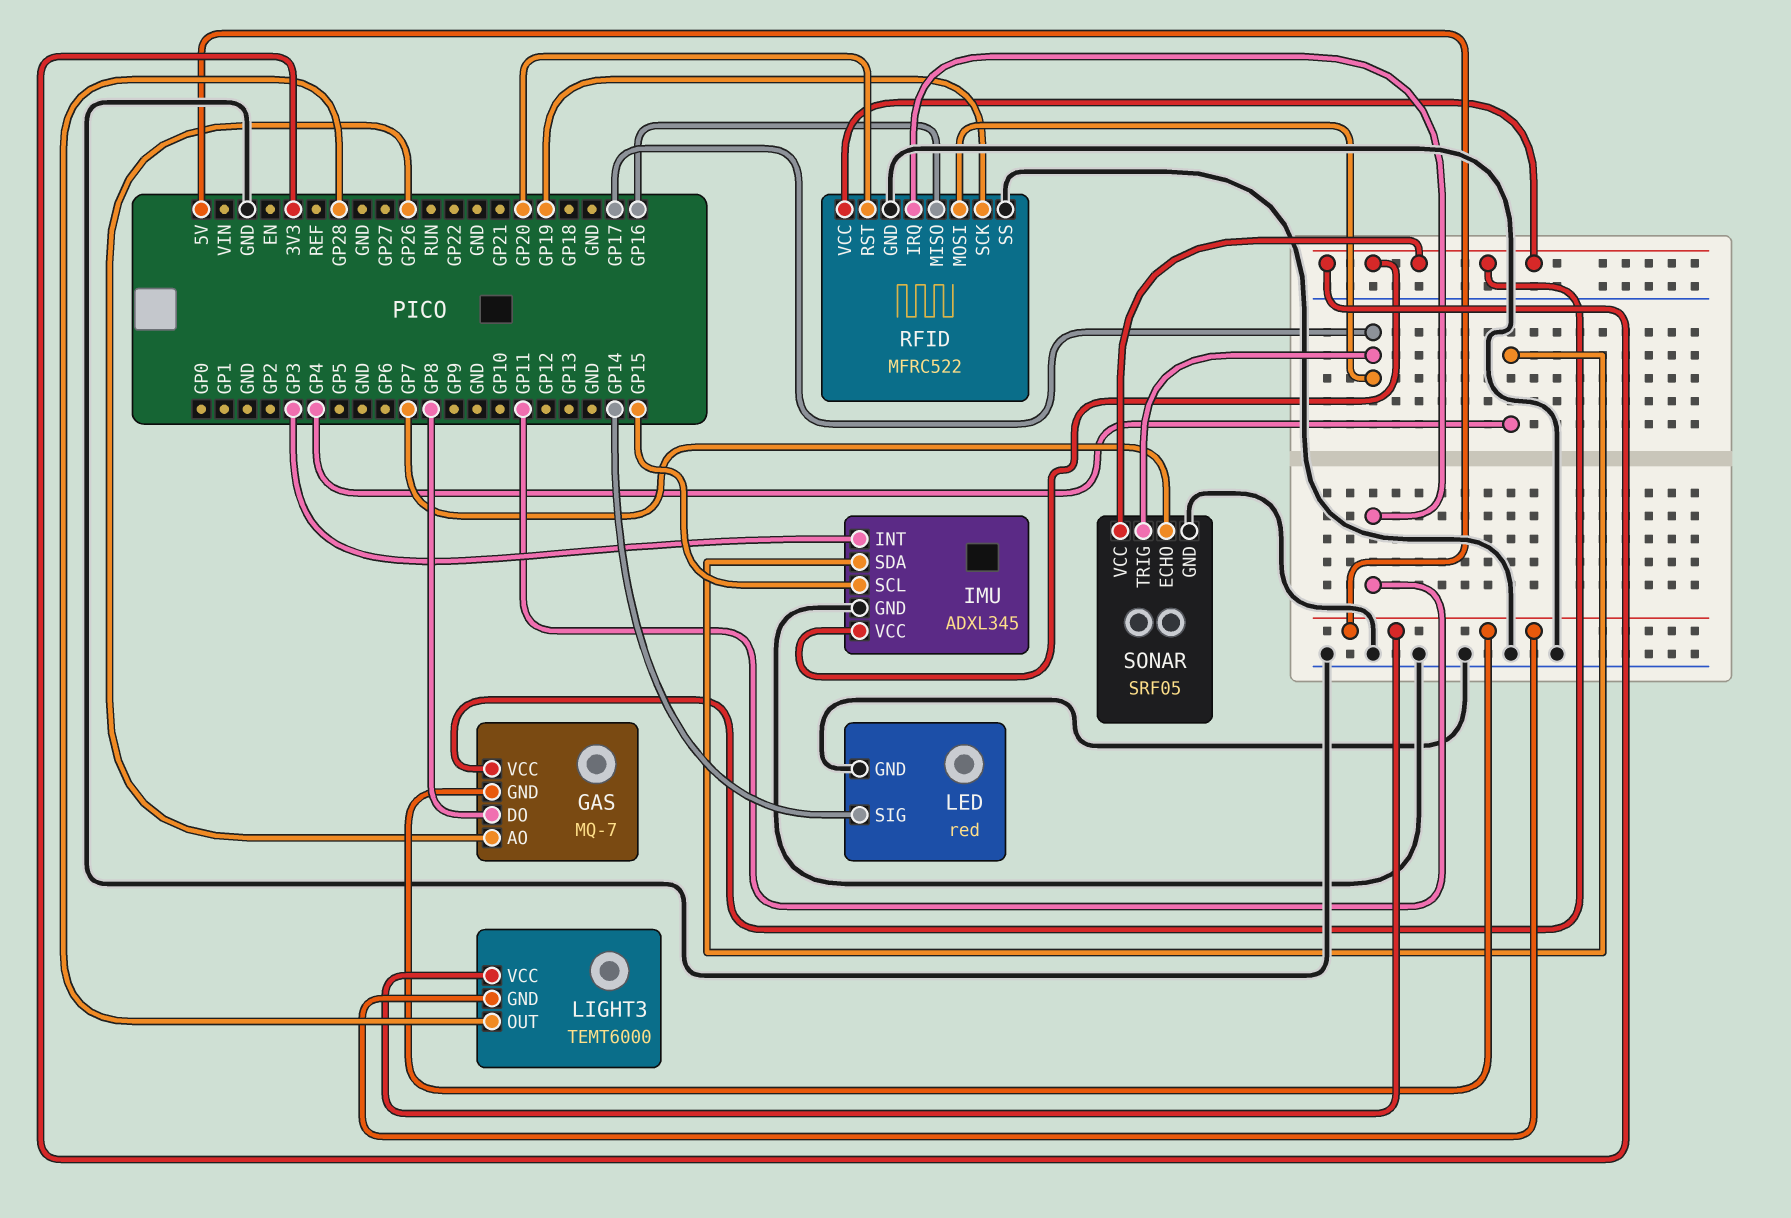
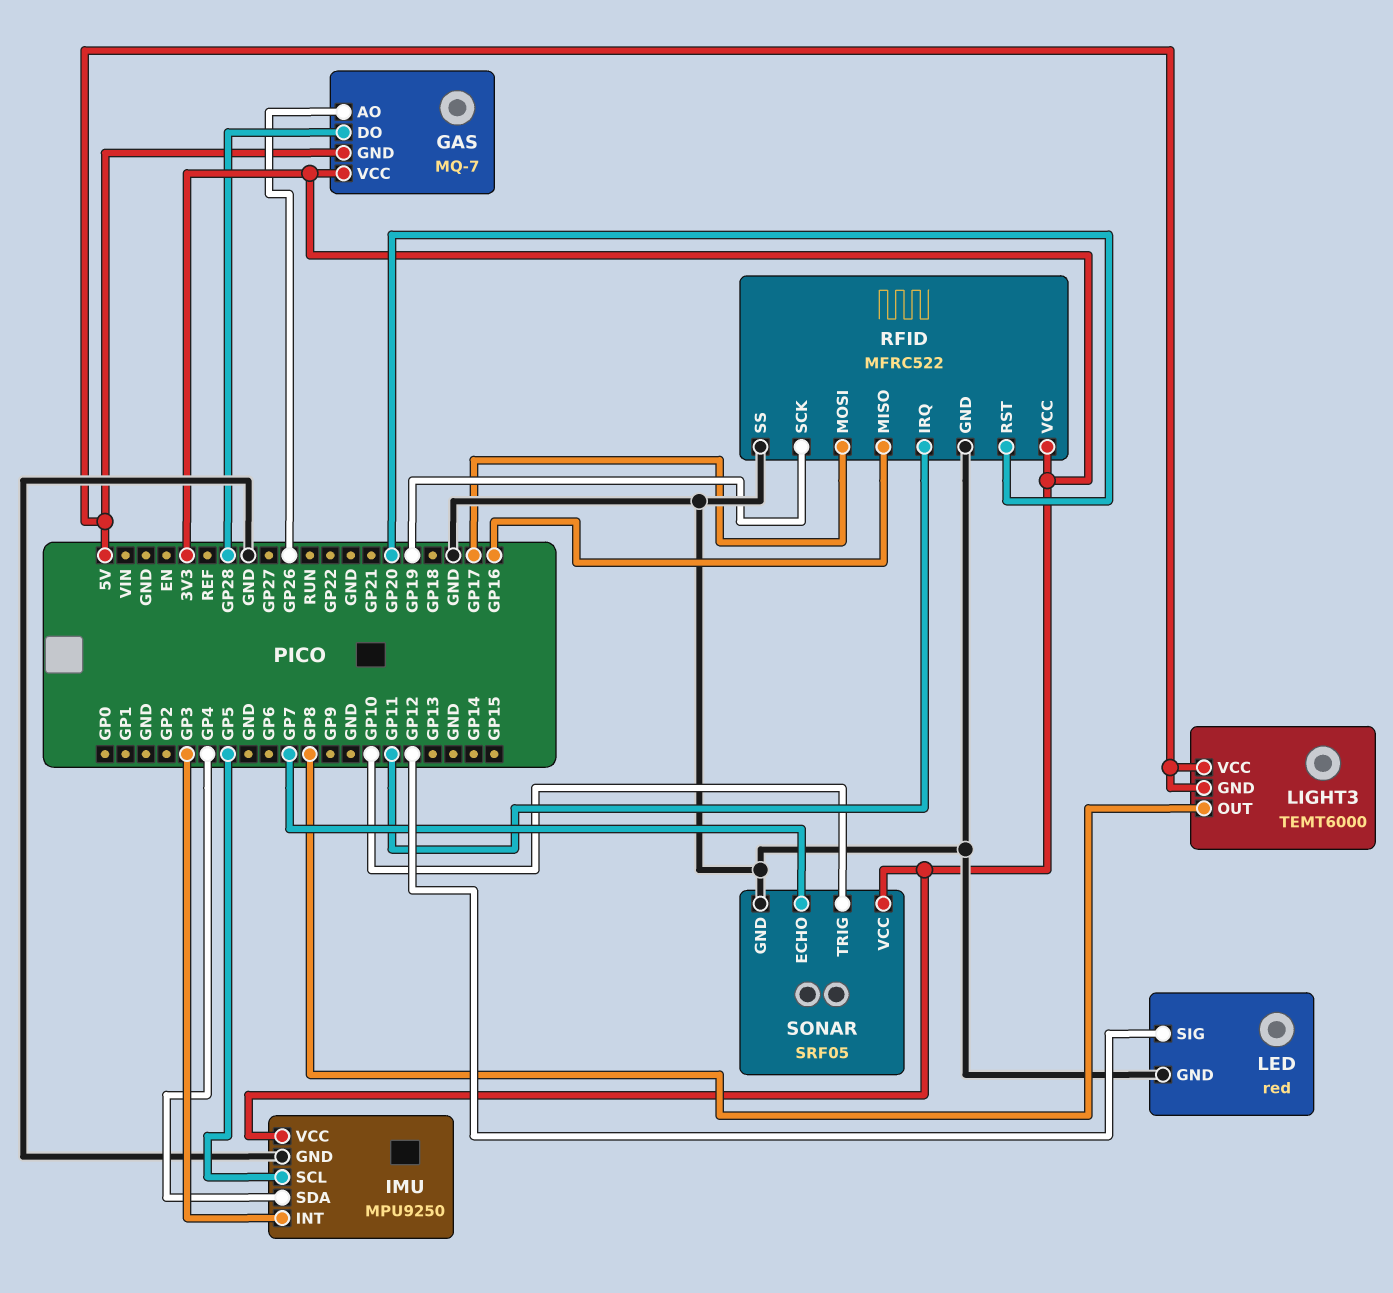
GAS pin DO: GP8 -> GP28
IMU: ADXL345 -> MPU9250
IMU pin SCL: GP15 -> GP5
LED pin SIG: GP14 -> GP12
LIGHT3 pin OUT: GP28 -> GP8
SONAR pin TRIG: GP17 -> GP10

